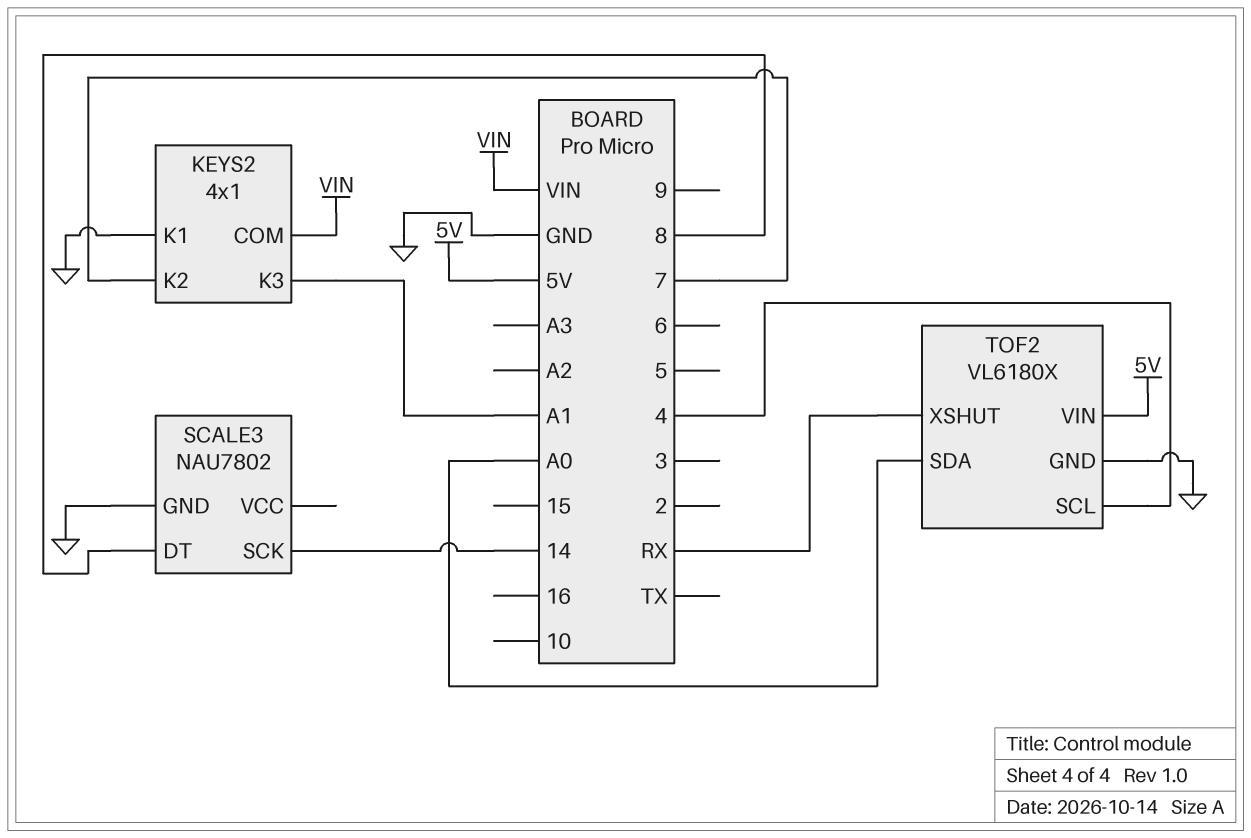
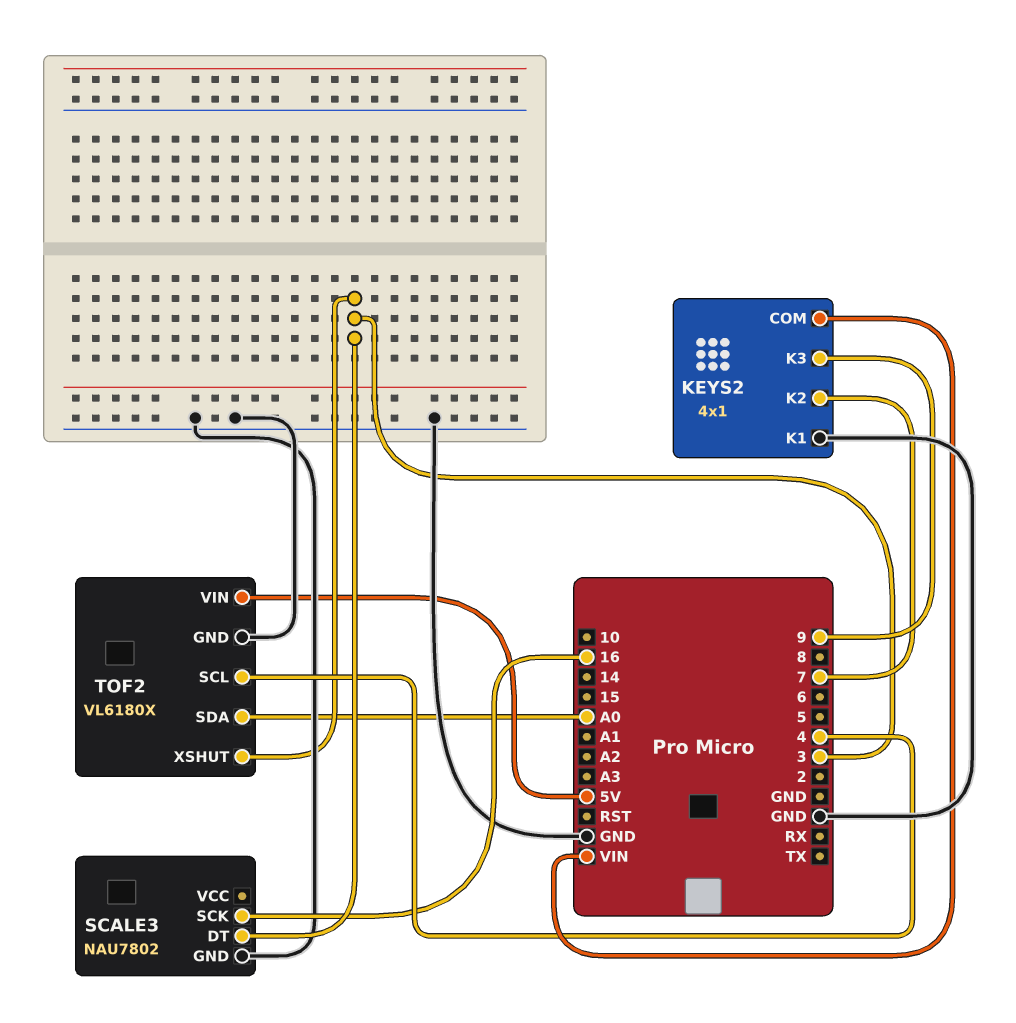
KEYS2 pin K3: A1 -> 9
SCALE3 pin DT: 8 -> 3
SCALE3 pin SCK: 14 -> 16
TOF2 pin XSHUT: RX -> 3

